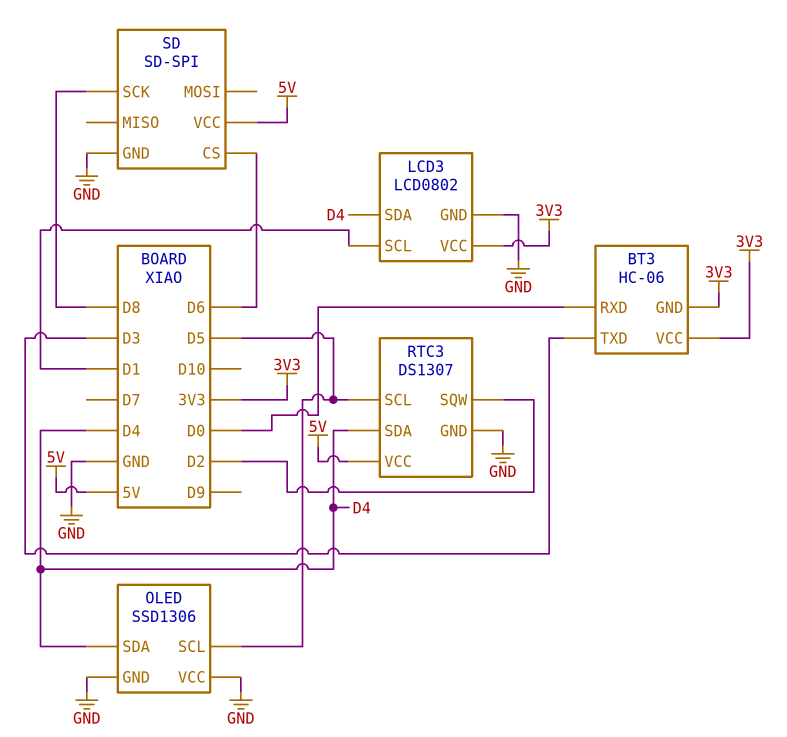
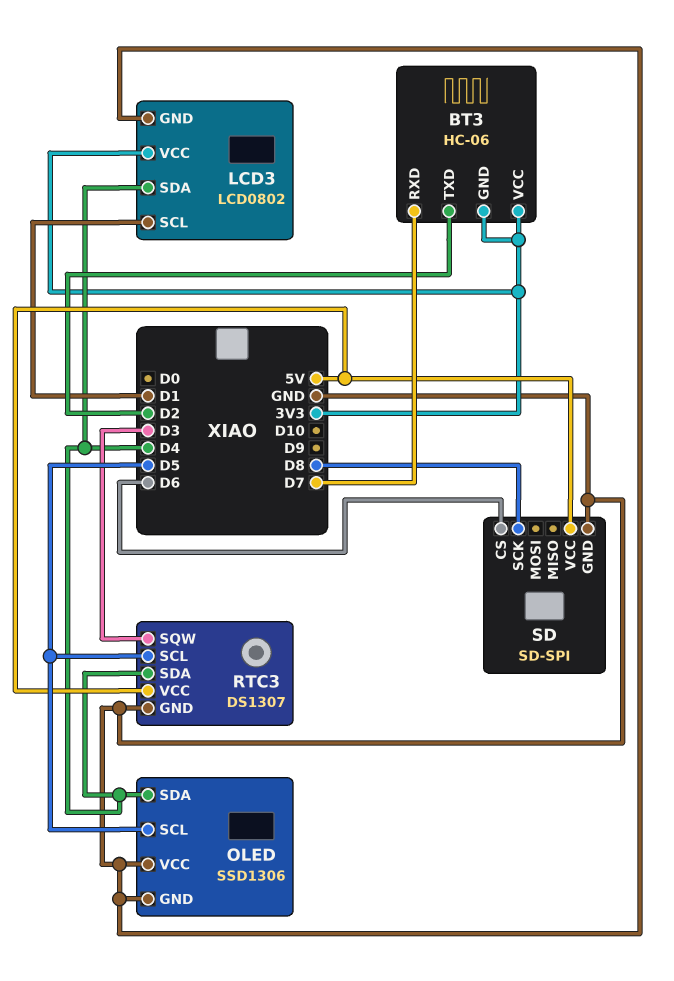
BT3 pin RXD: D0 -> D7
BT3 pin TXD: D3 -> D2
RTC3 pin SQW: D2 -> D3

